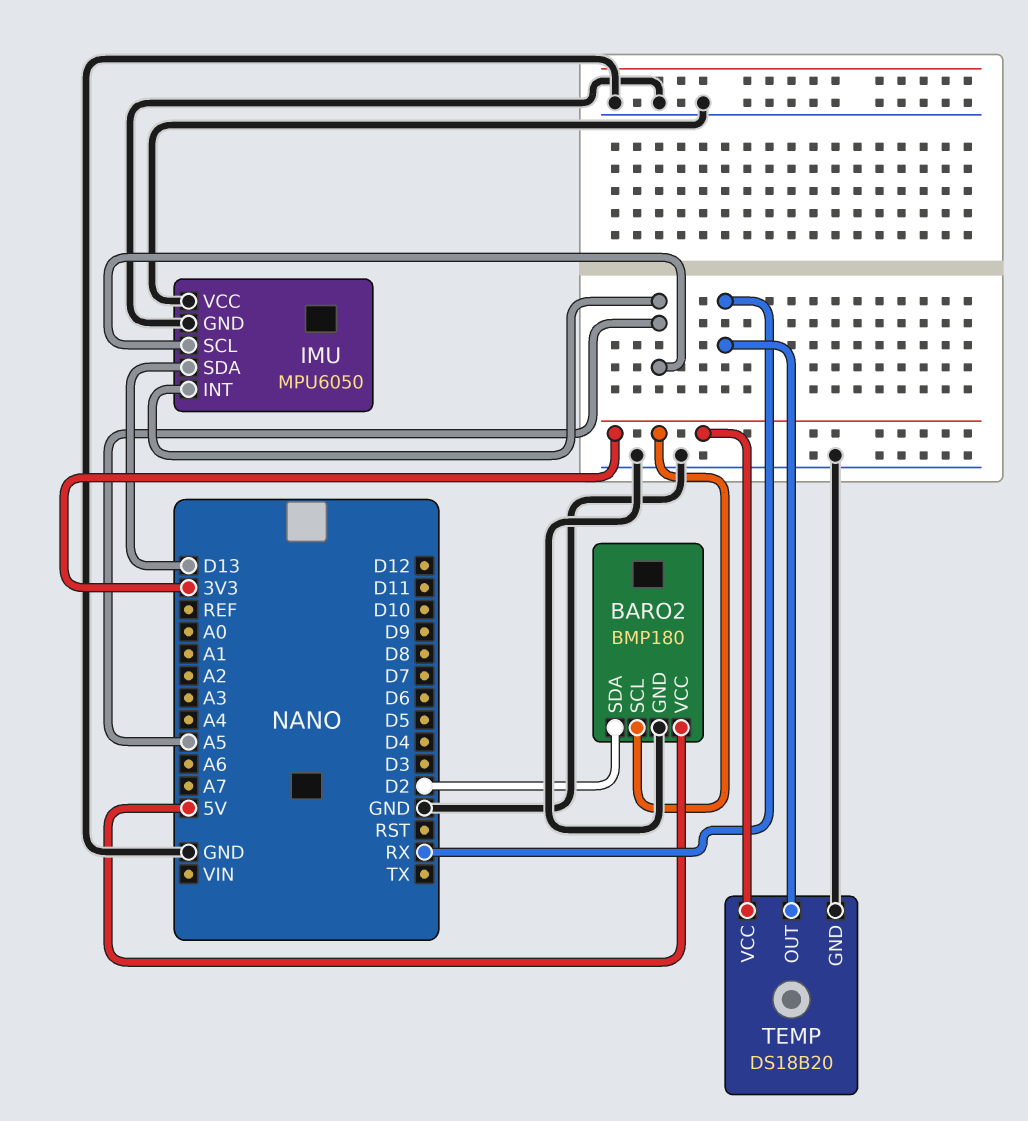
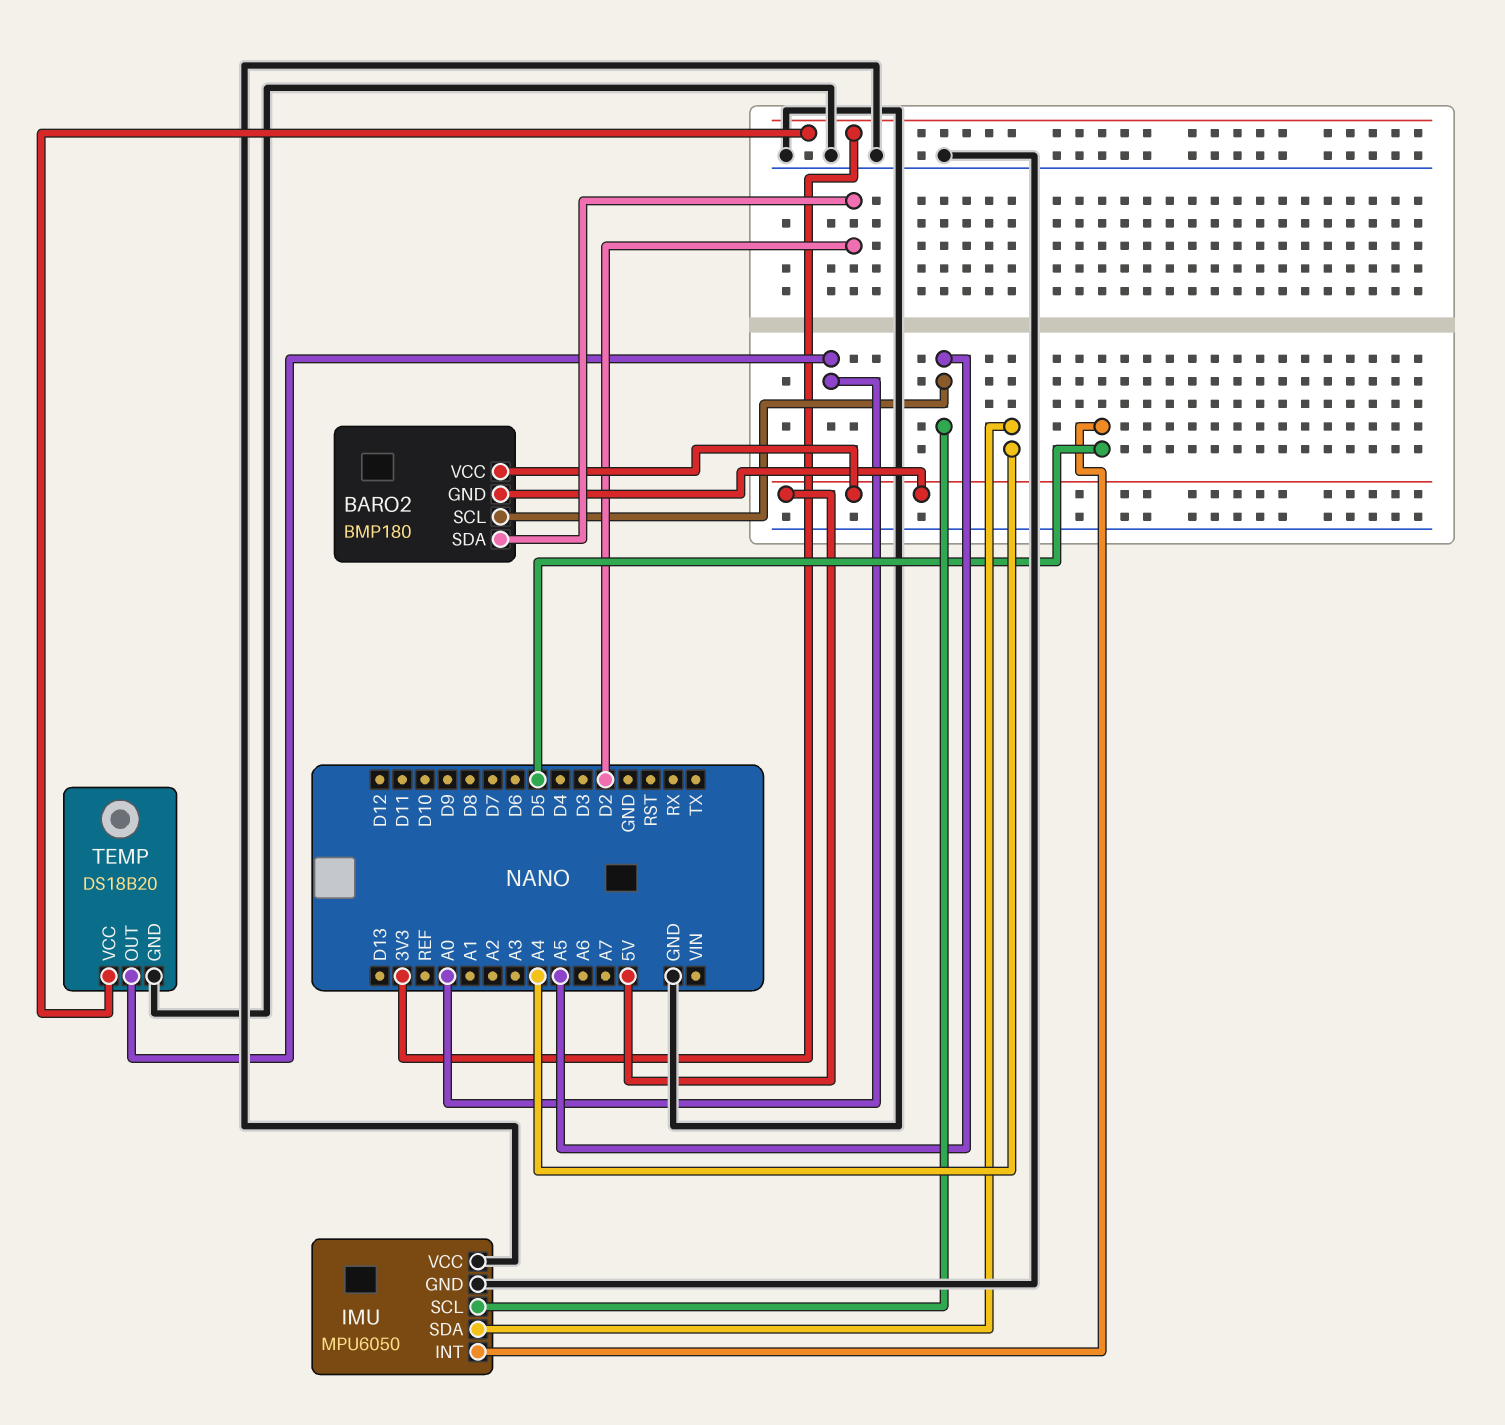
BARO2 pin GND: GND -> 5V
BARO2 pin SCL: 3V3 -> A5
IMU pin INT: A5 -> D5
IMU pin SDA: D13 -> A4
TEMP pin OUT: RX -> A0

